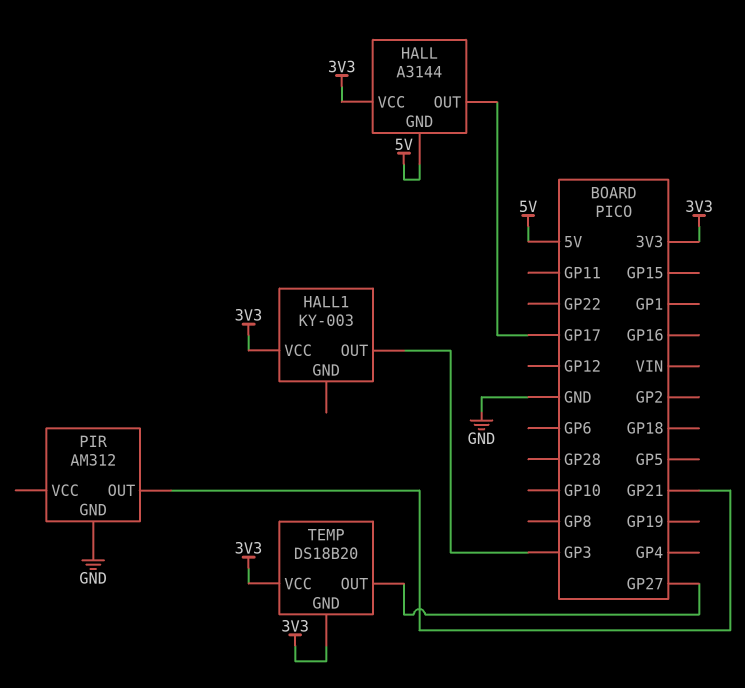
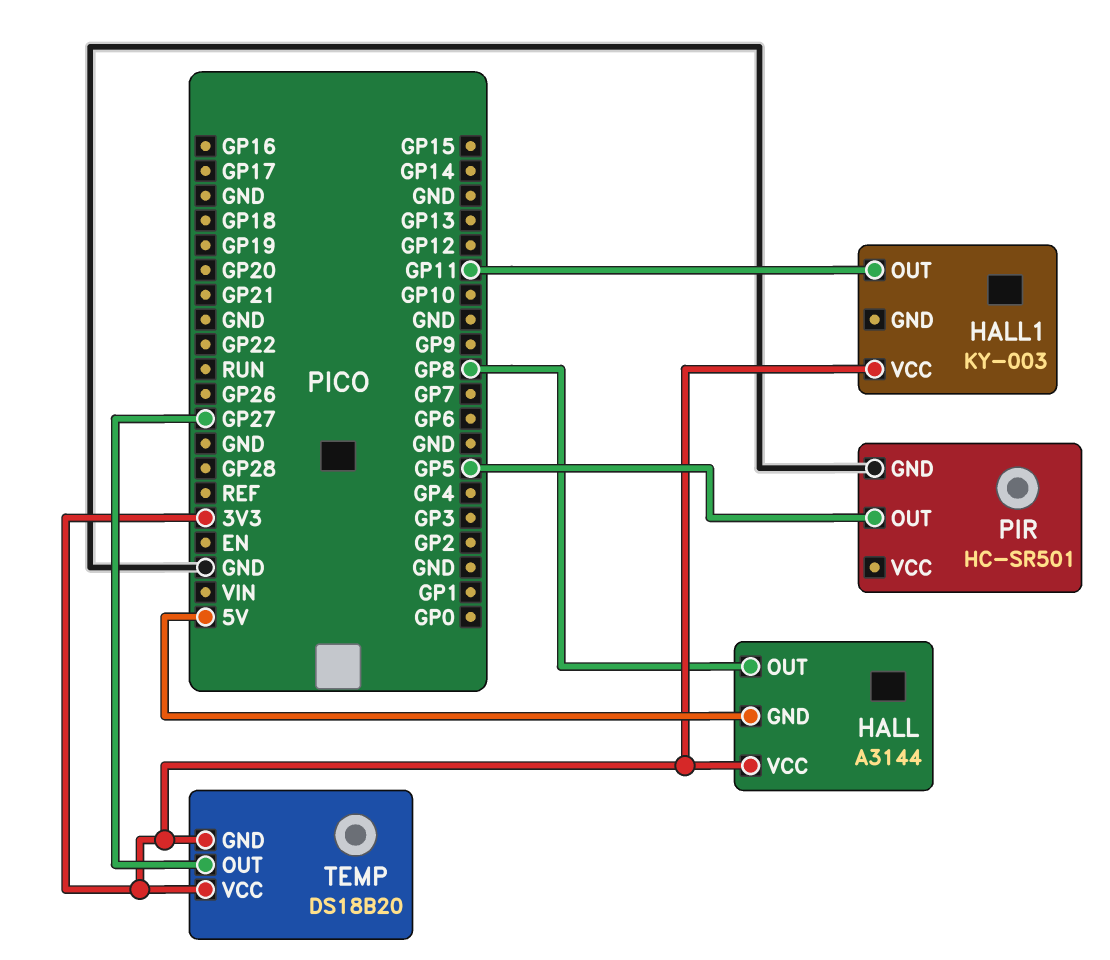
HALL pin OUT: GP17 -> GP8
HALL1 pin OUT: GP3 -> GP11
PIR: AM312 -> HC-SR501
PIR pin OUT: GP21 -> GP5

